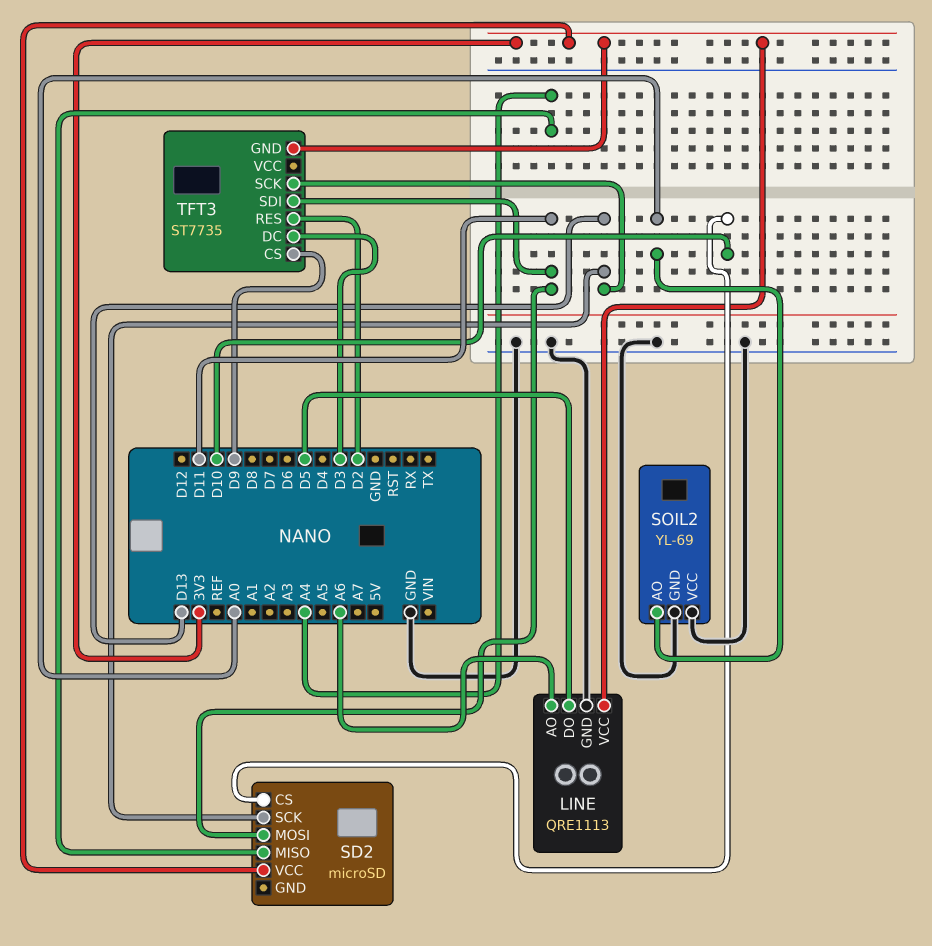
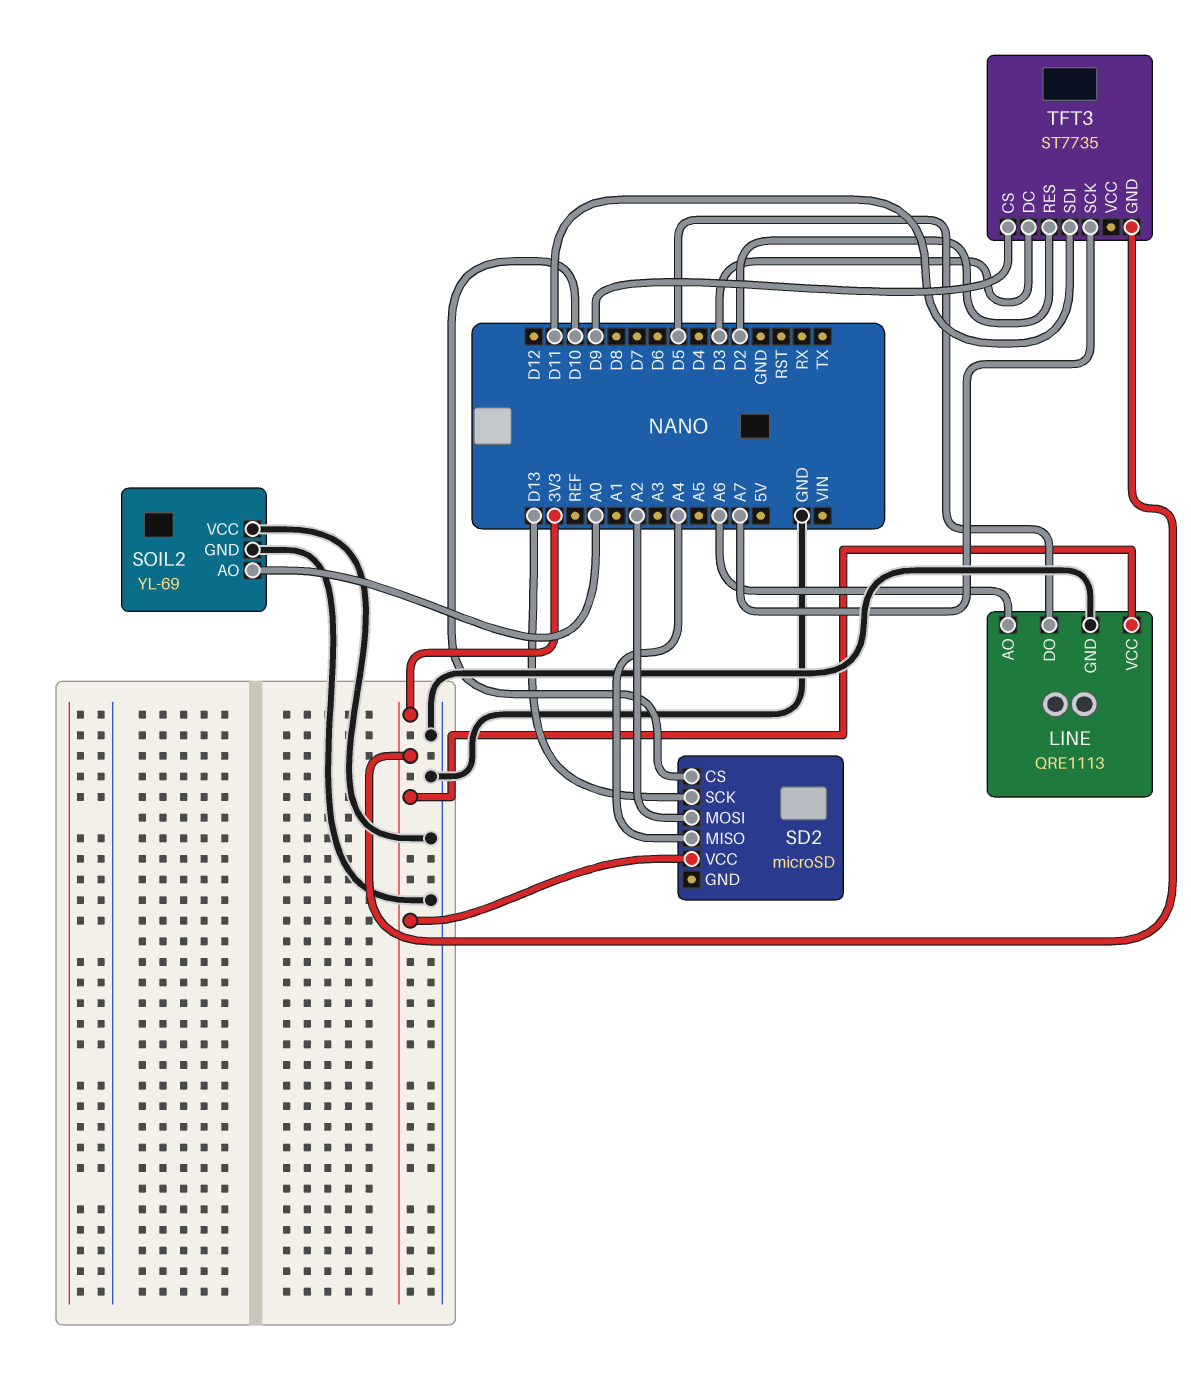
SD2 pin MOSI: D11 -> A2
TFT3 pin SCK: D13 -> A7

